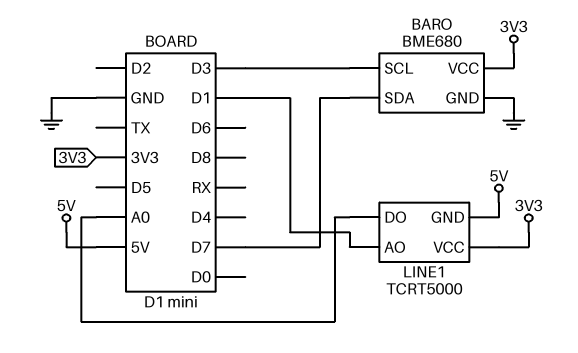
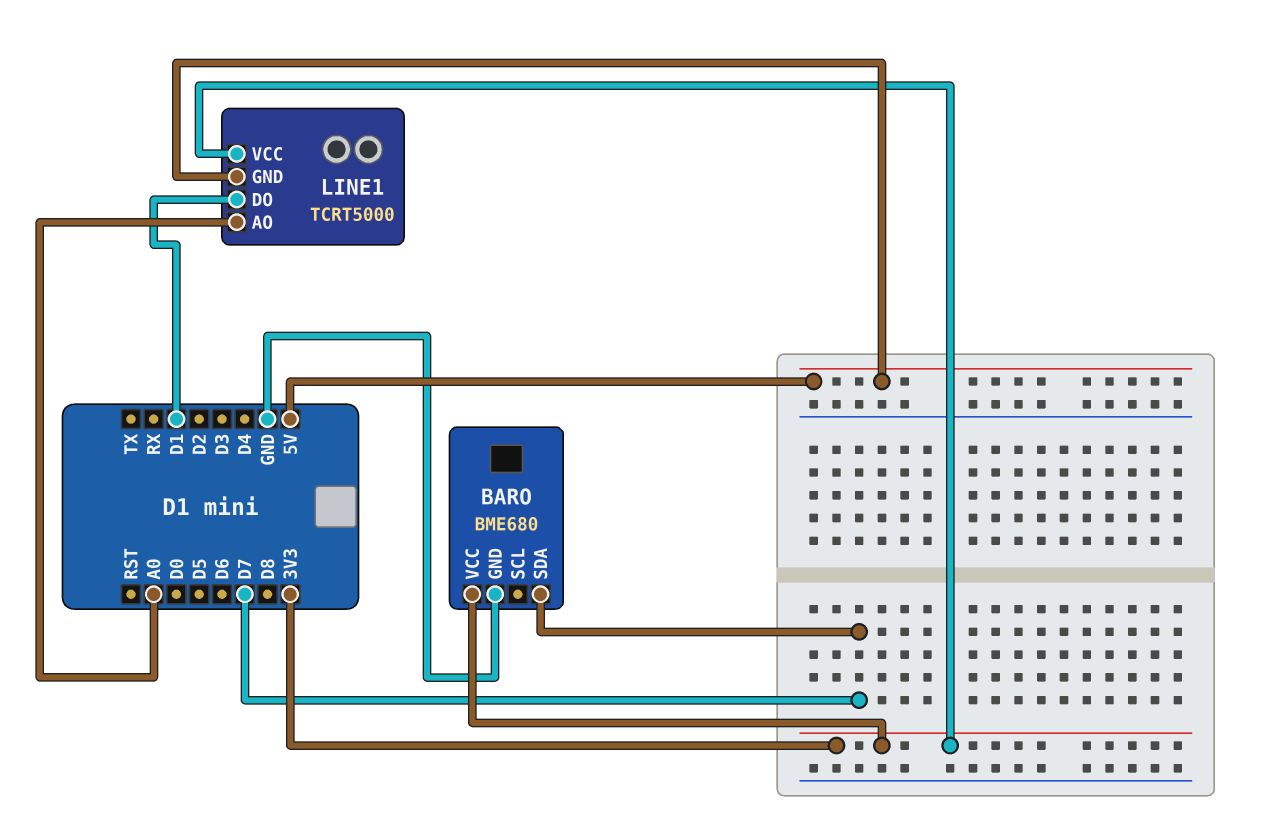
BARO pin SCL: D3 -> none
LINE1 pin AO: D1 -> A0
LINE1 pin DO: A0 -> D1

